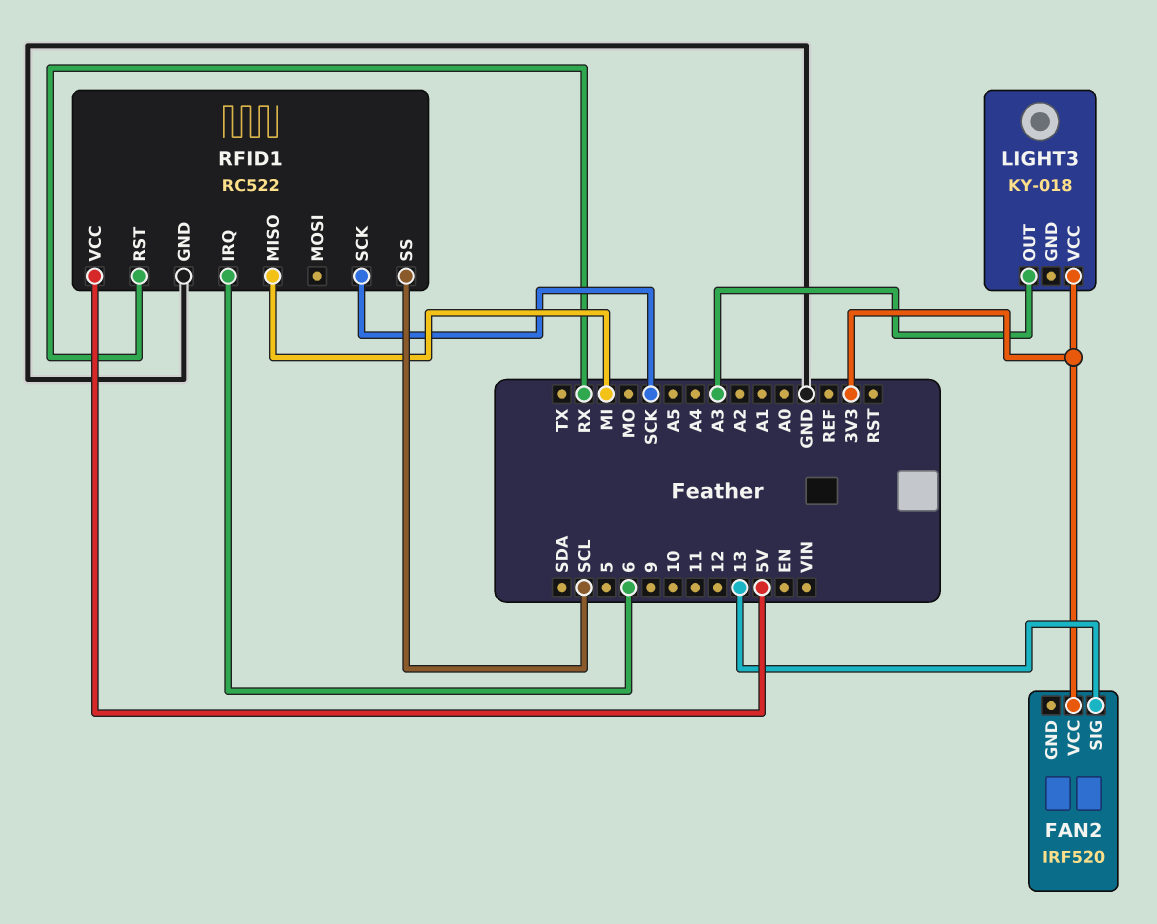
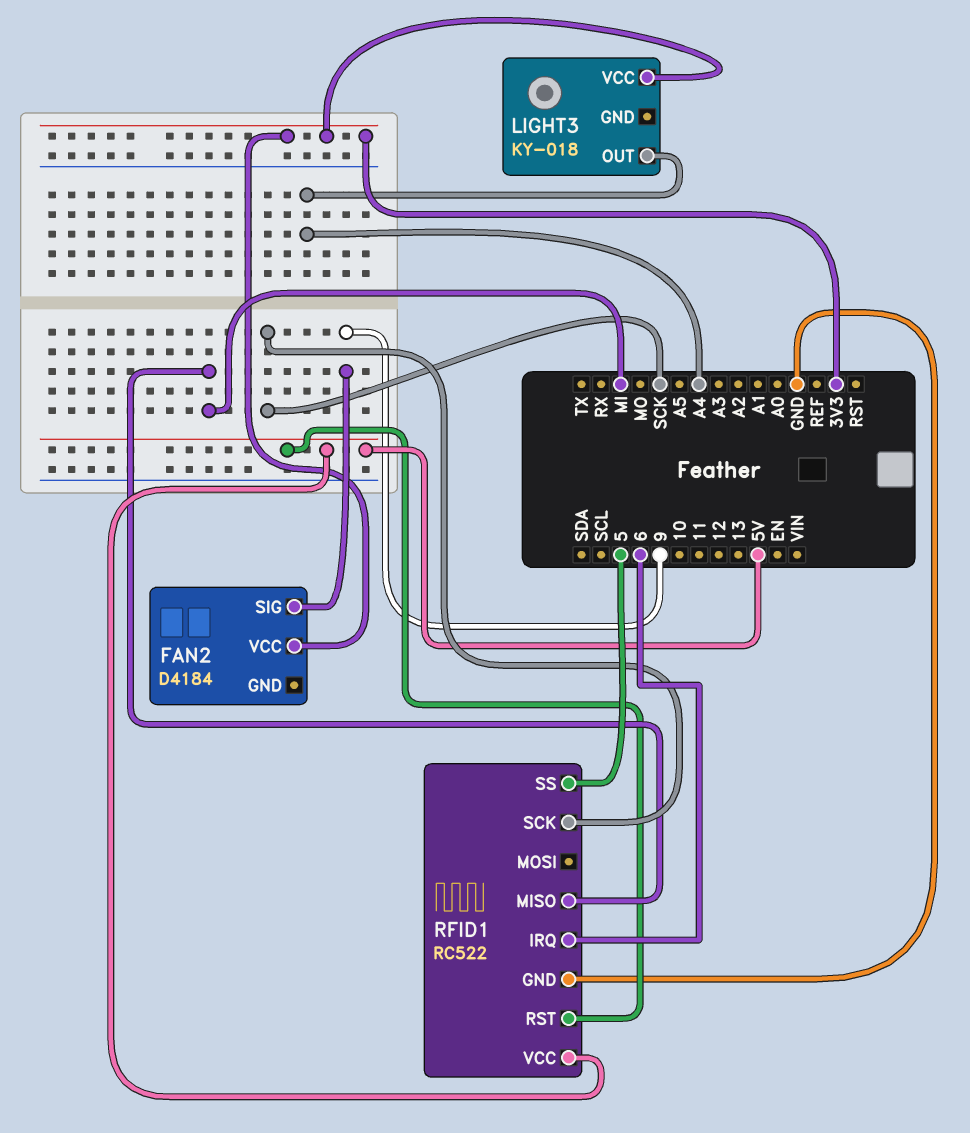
FAN2: IRF520 -> D4184
FAN2 pin SIG: 13 -> 9
LIGHT3 pin OUT: A3 -> A4
RFID1 pin RST: RX -> 5V
RFID1 pin SS: SCL -> 5

